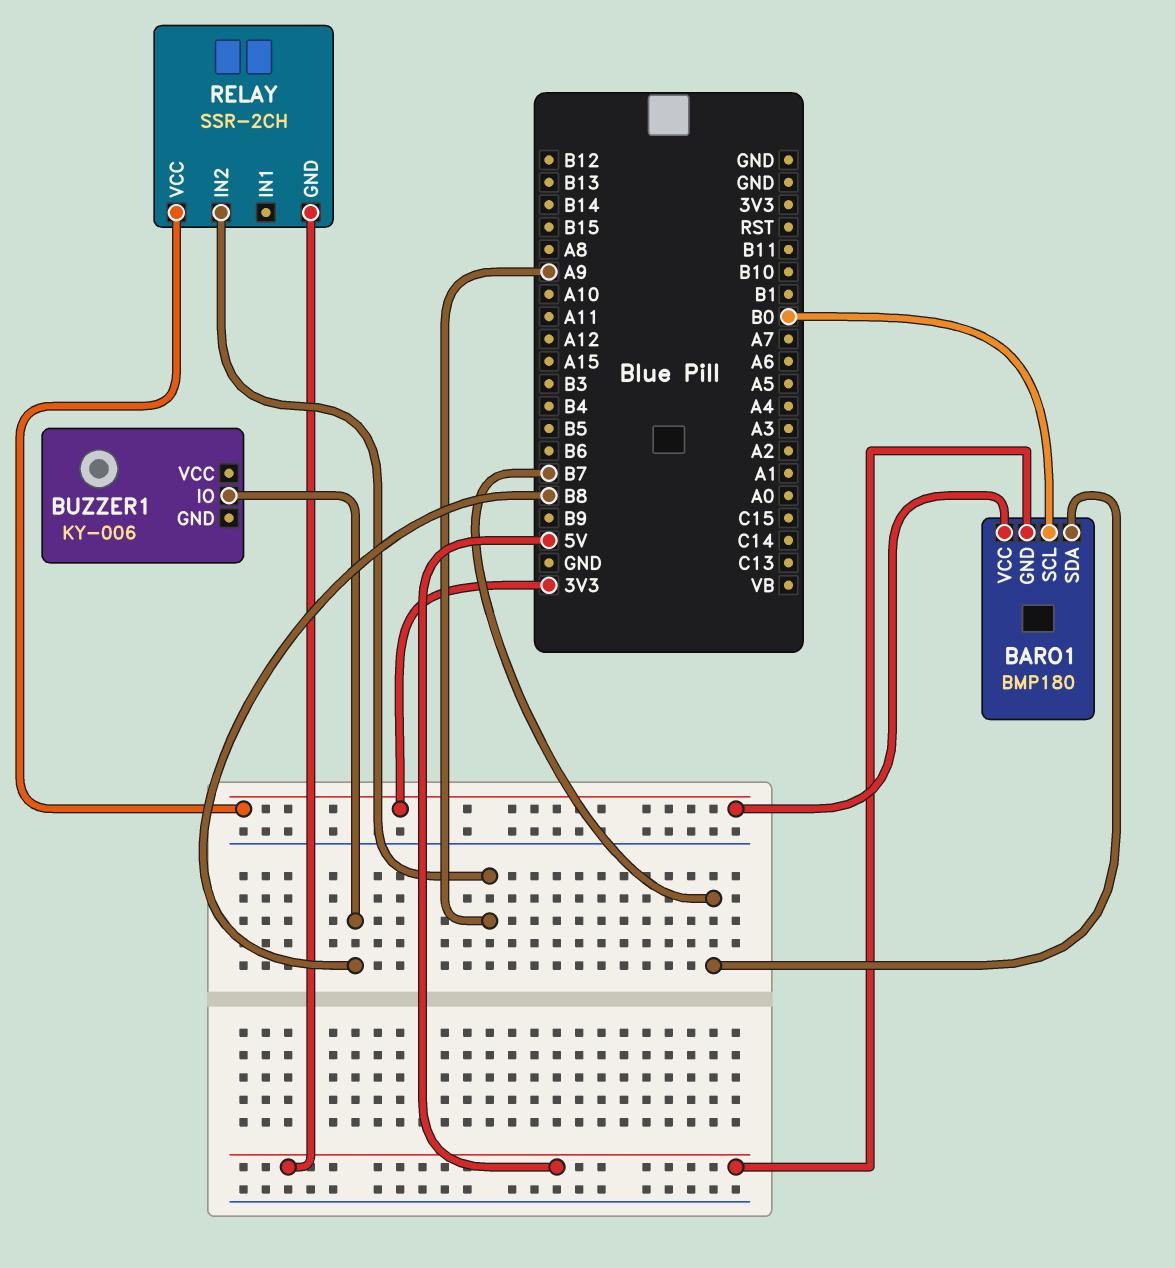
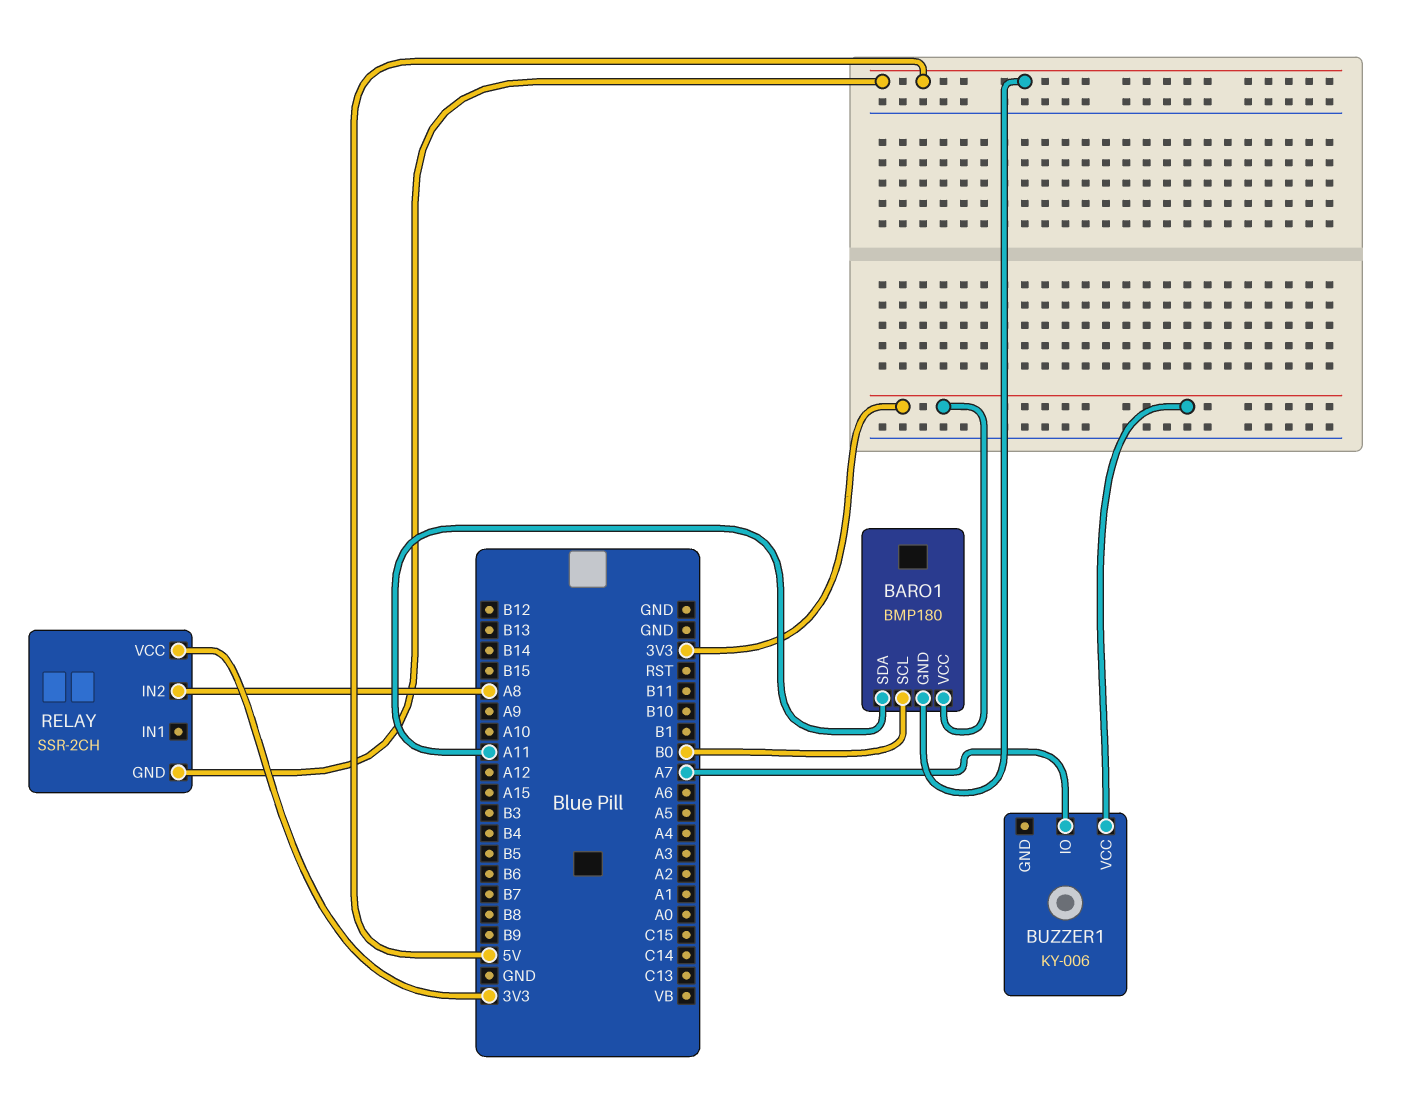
BARO1 pin SDA: B7 -> A11
BUZZER1 pin IO: B8 -> A7
BUZZER1 pin VCC: none -> 3V3
RELAY pin IN2: A9 -> A8

